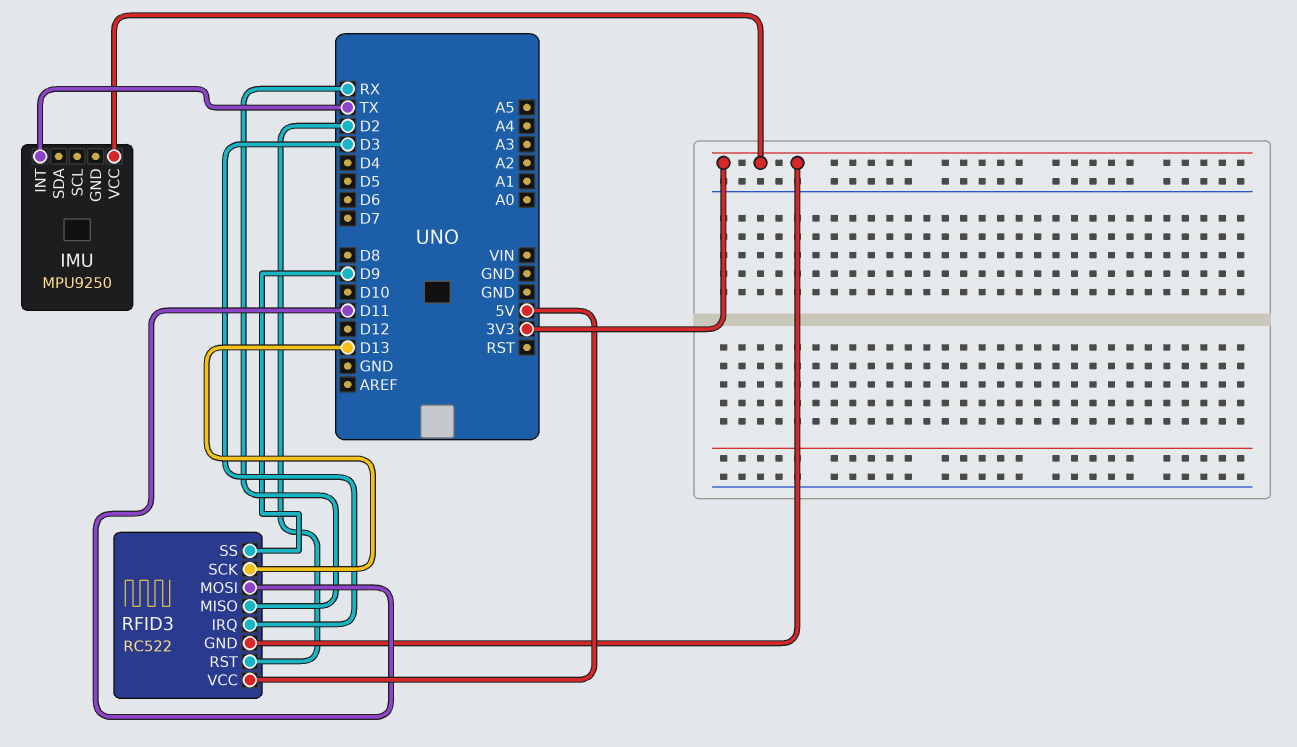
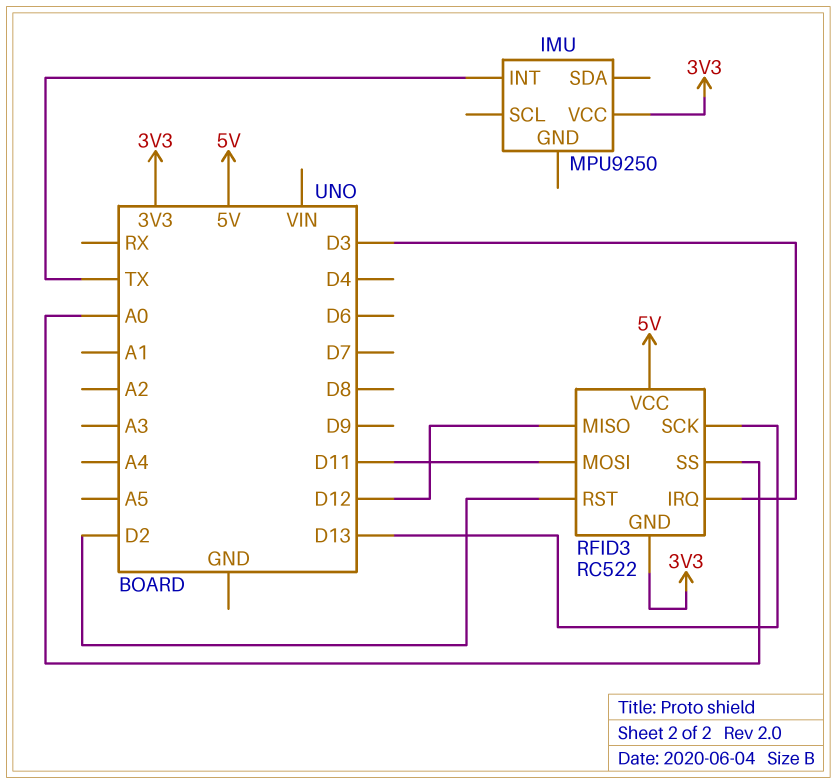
RFID3 pin MISO: RX -> D12
RFID3 pin SS: D9 -> A0

